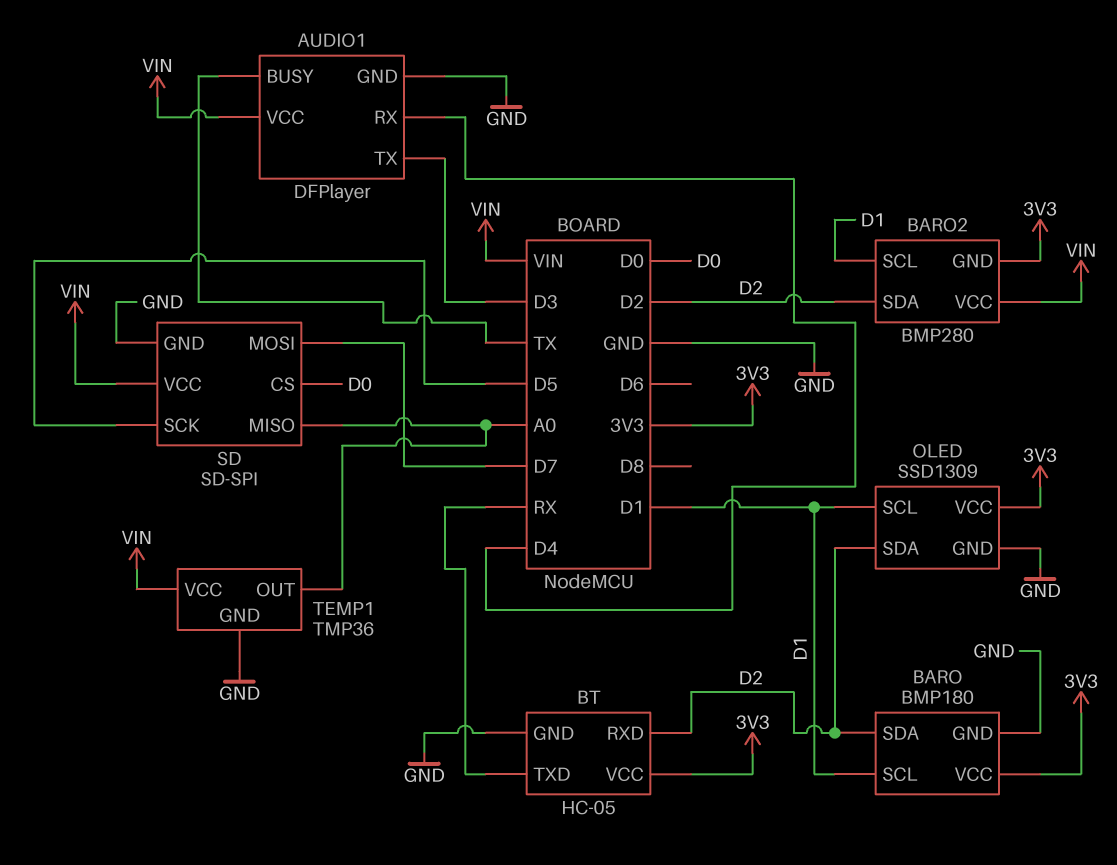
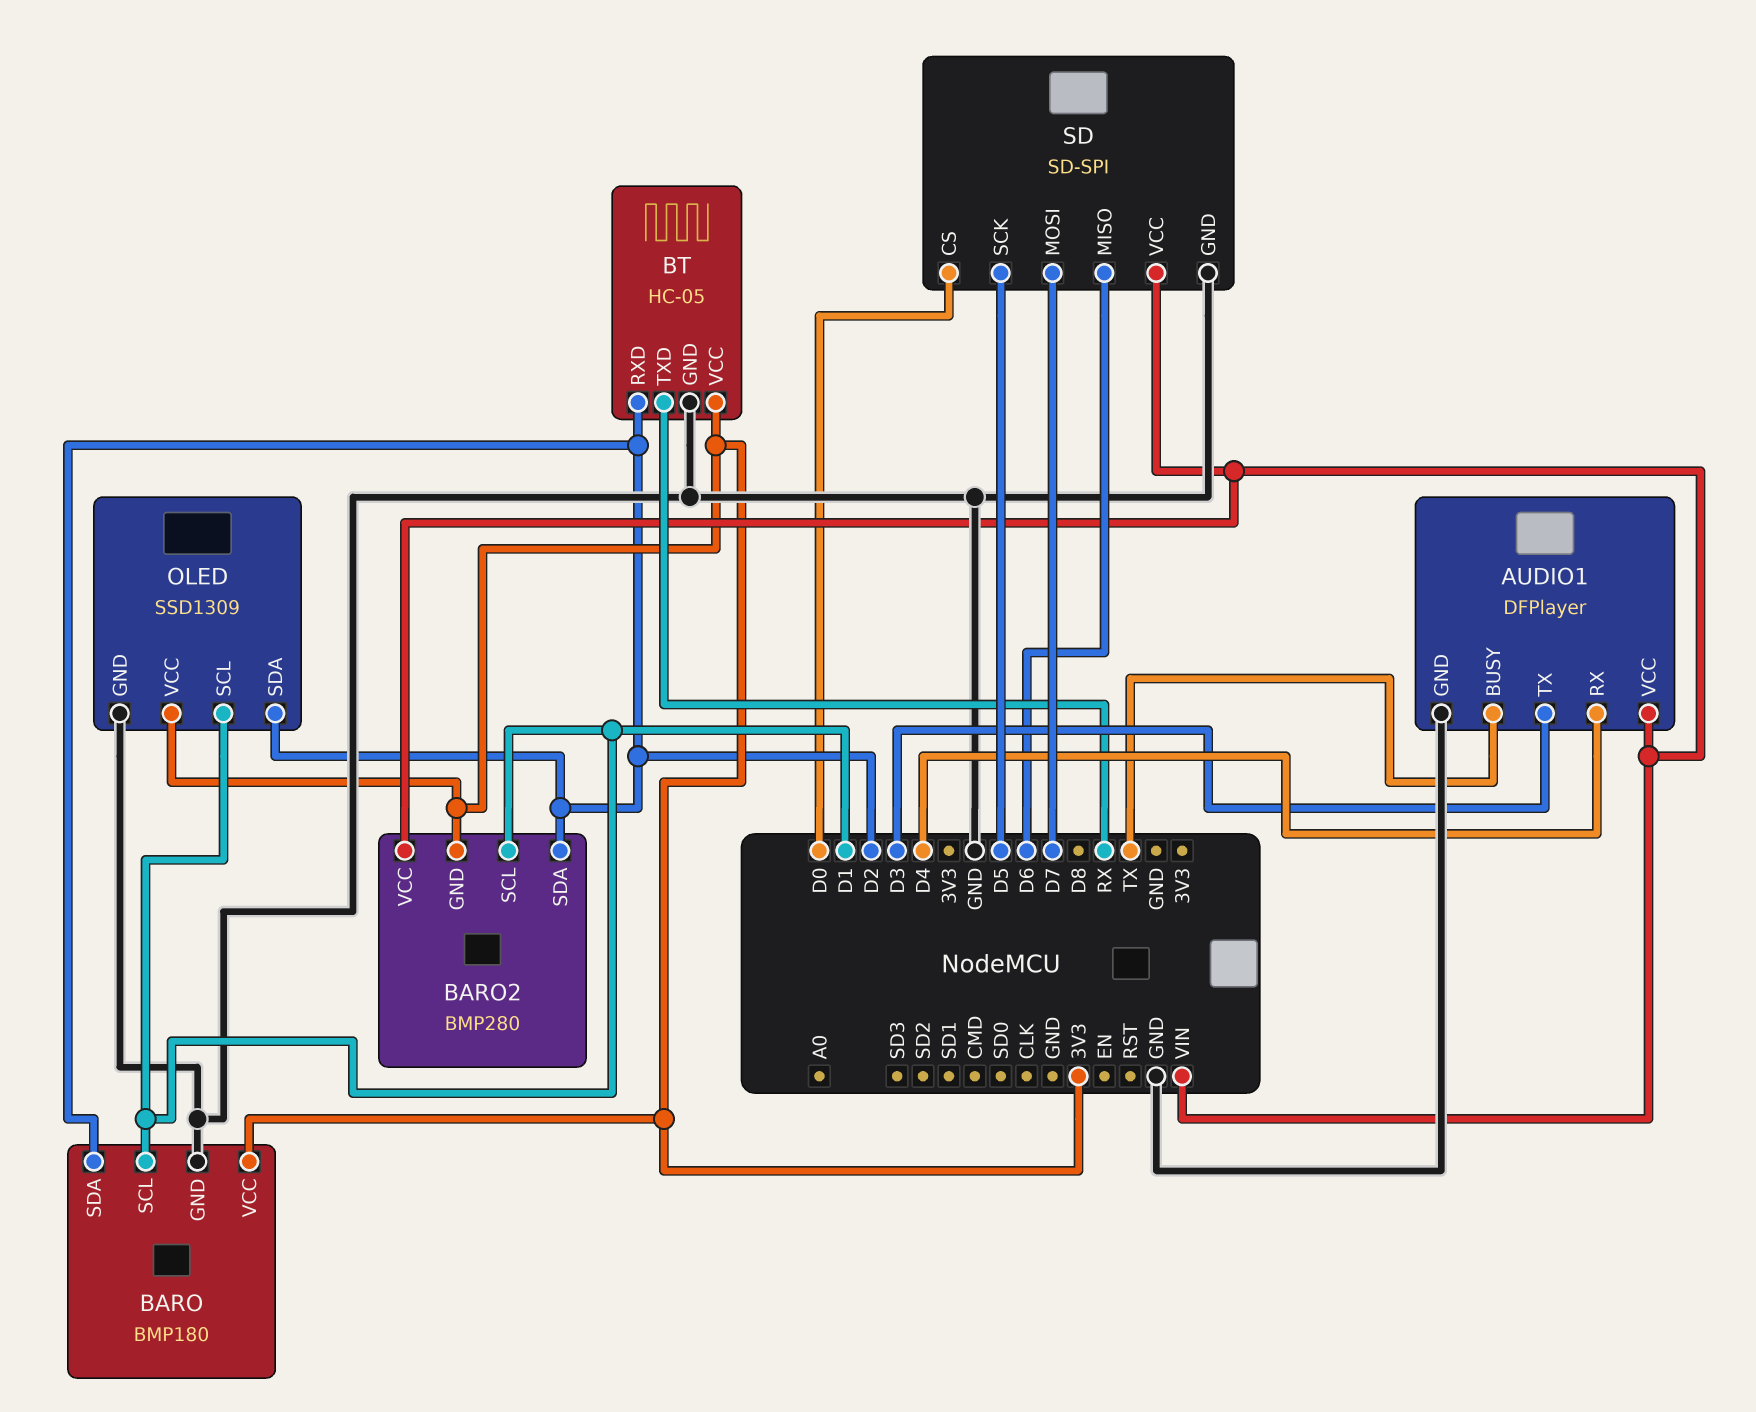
SD pin MISO: A0 -> D6
TEMP1: TMP36 -> none
TEMP1 pin GND: GND -> none
TEMP1 pin OUT: A0 -> none
TEMP1 pin VCC: VIN -> none

